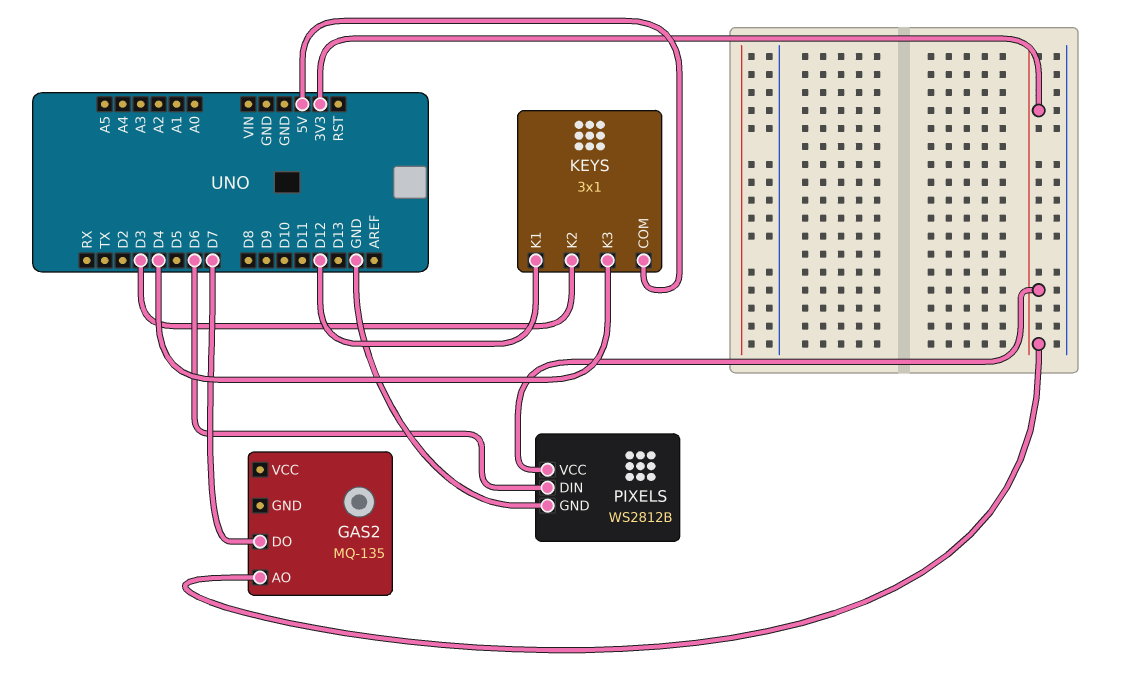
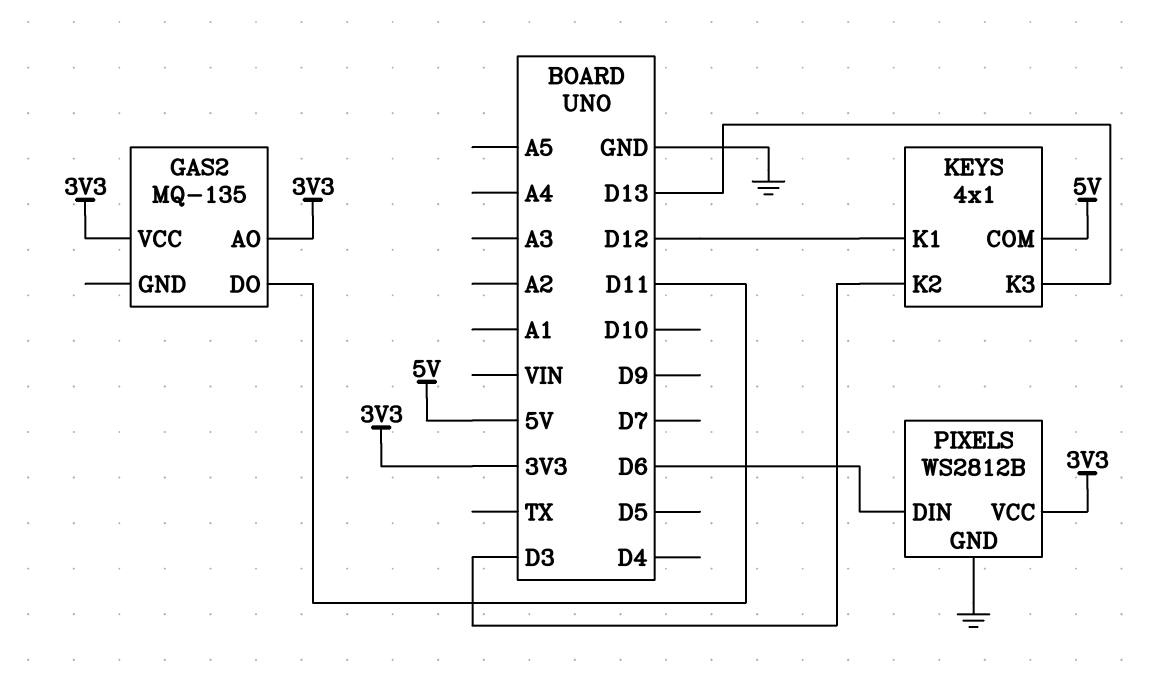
GAS2 pin DO: D7 -> D11
GAS2 pin VCC: none -> 3V3
KEYS: 3x1 -> 4x1
KEYS pin K3: D4 -> D13

